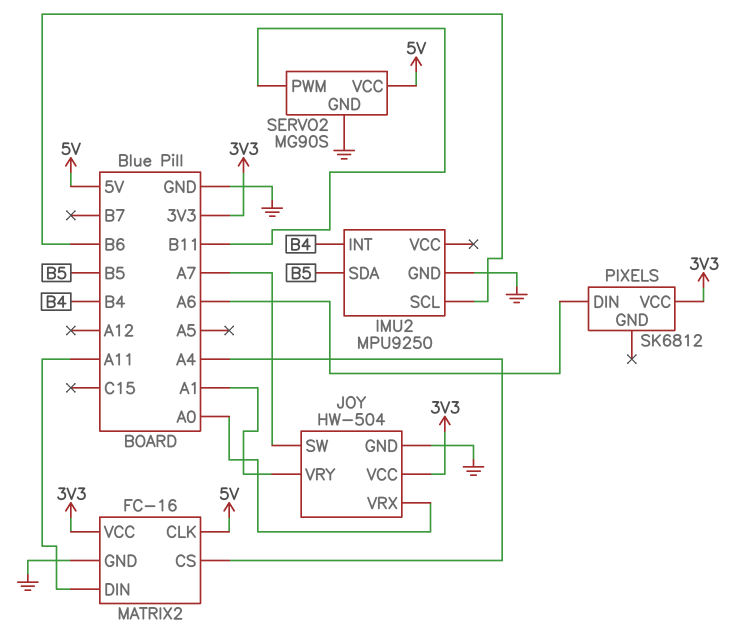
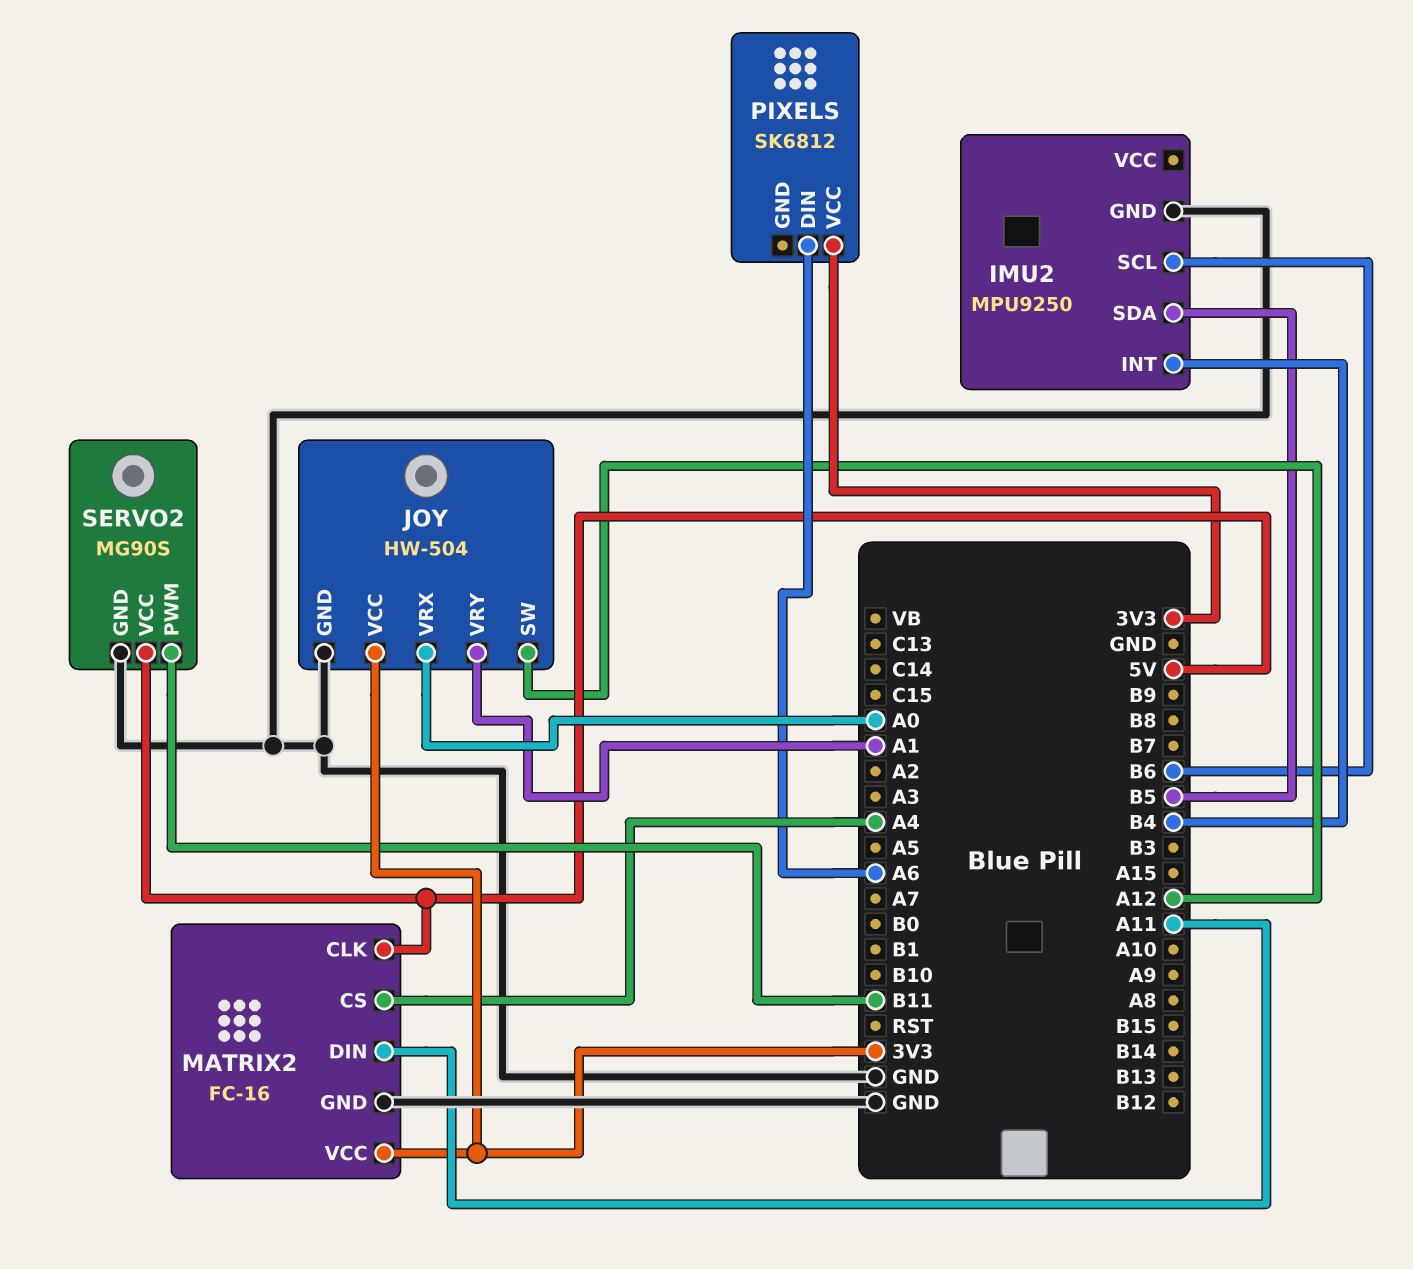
JOY pin SW: A7 -> A12

